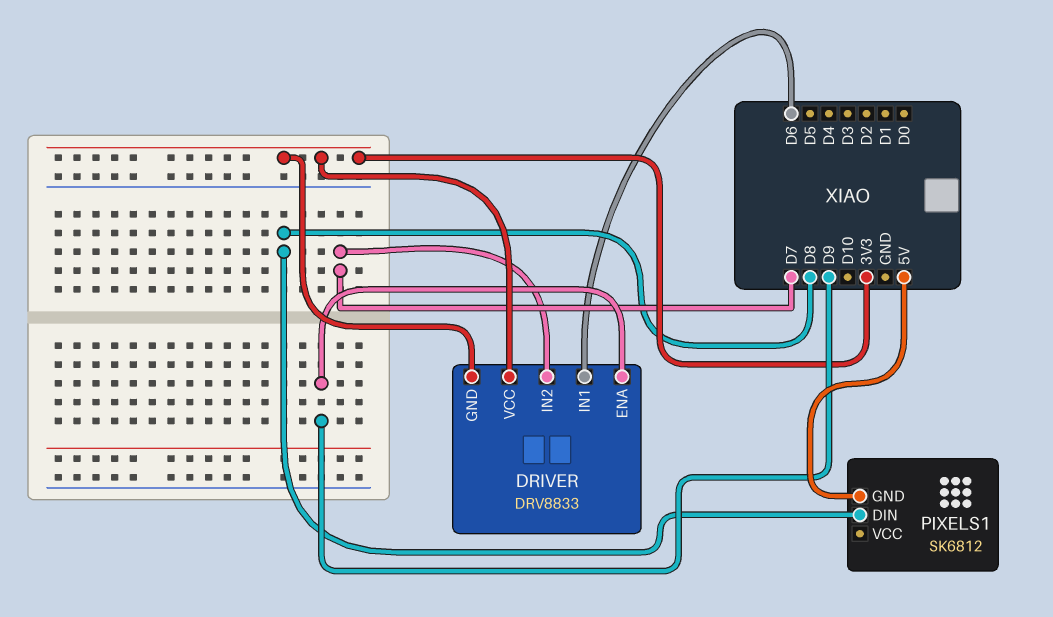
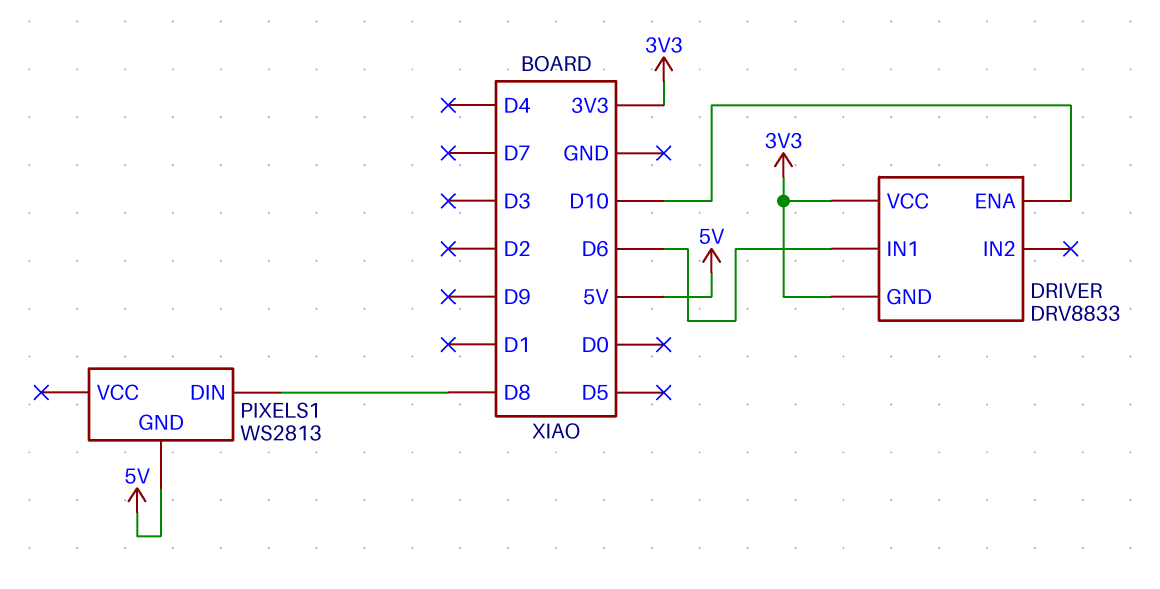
DRIVER pin ENA: D9 -> D10
DRIVER pin IN2: D7 -> none
PIXELS1: SK6812 -> WS2813

